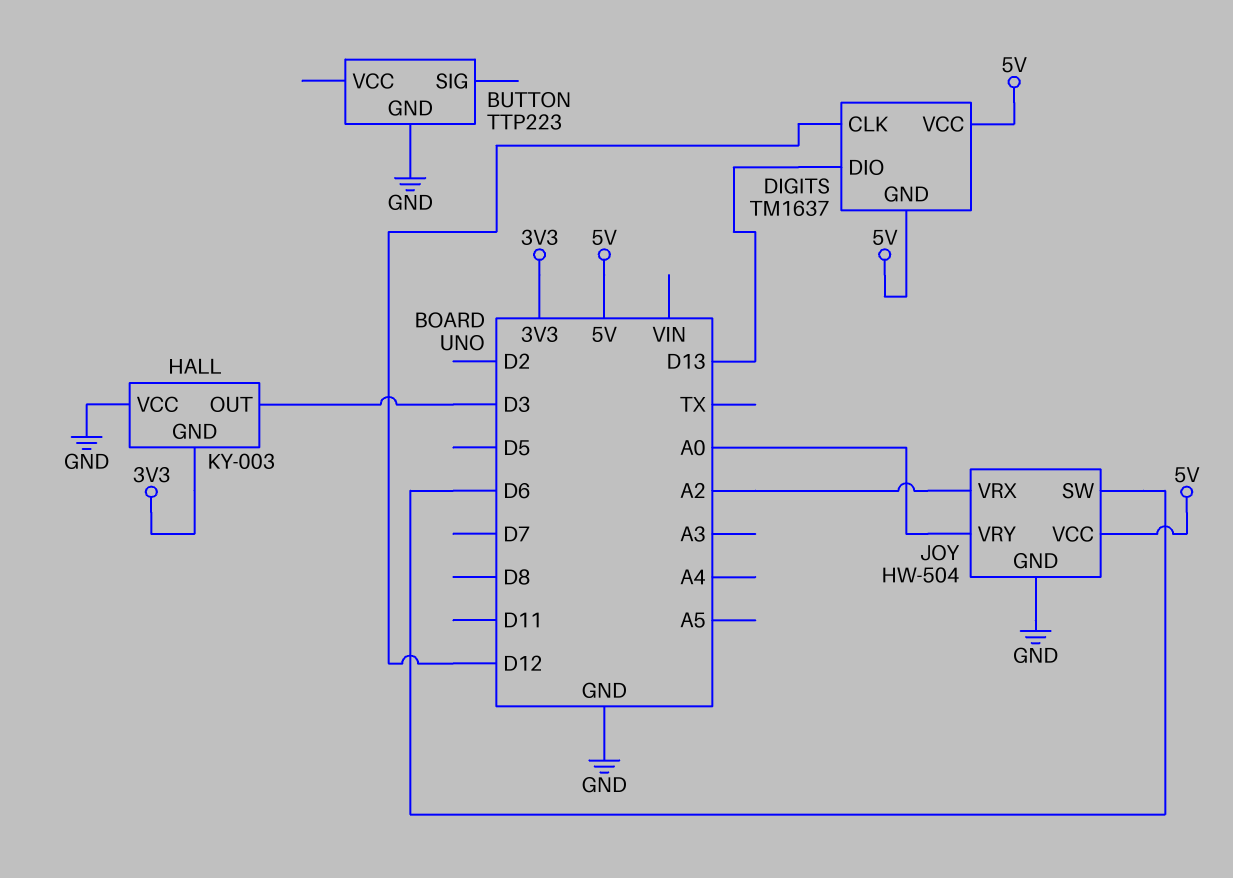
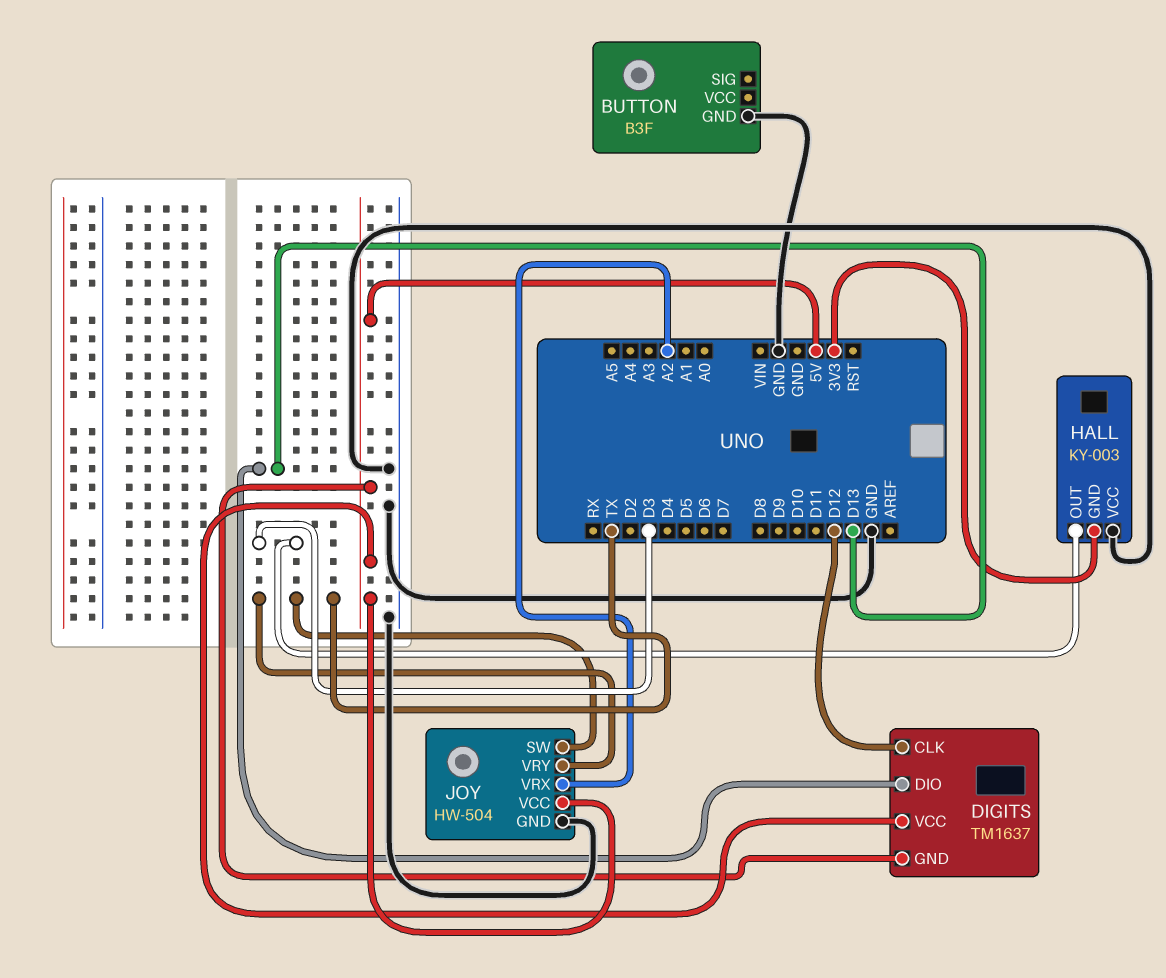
BUTTON: TTP223 -> B3F
JOY pin SW: D6 -> TX
JOY pin VRY: A0 -> TX

